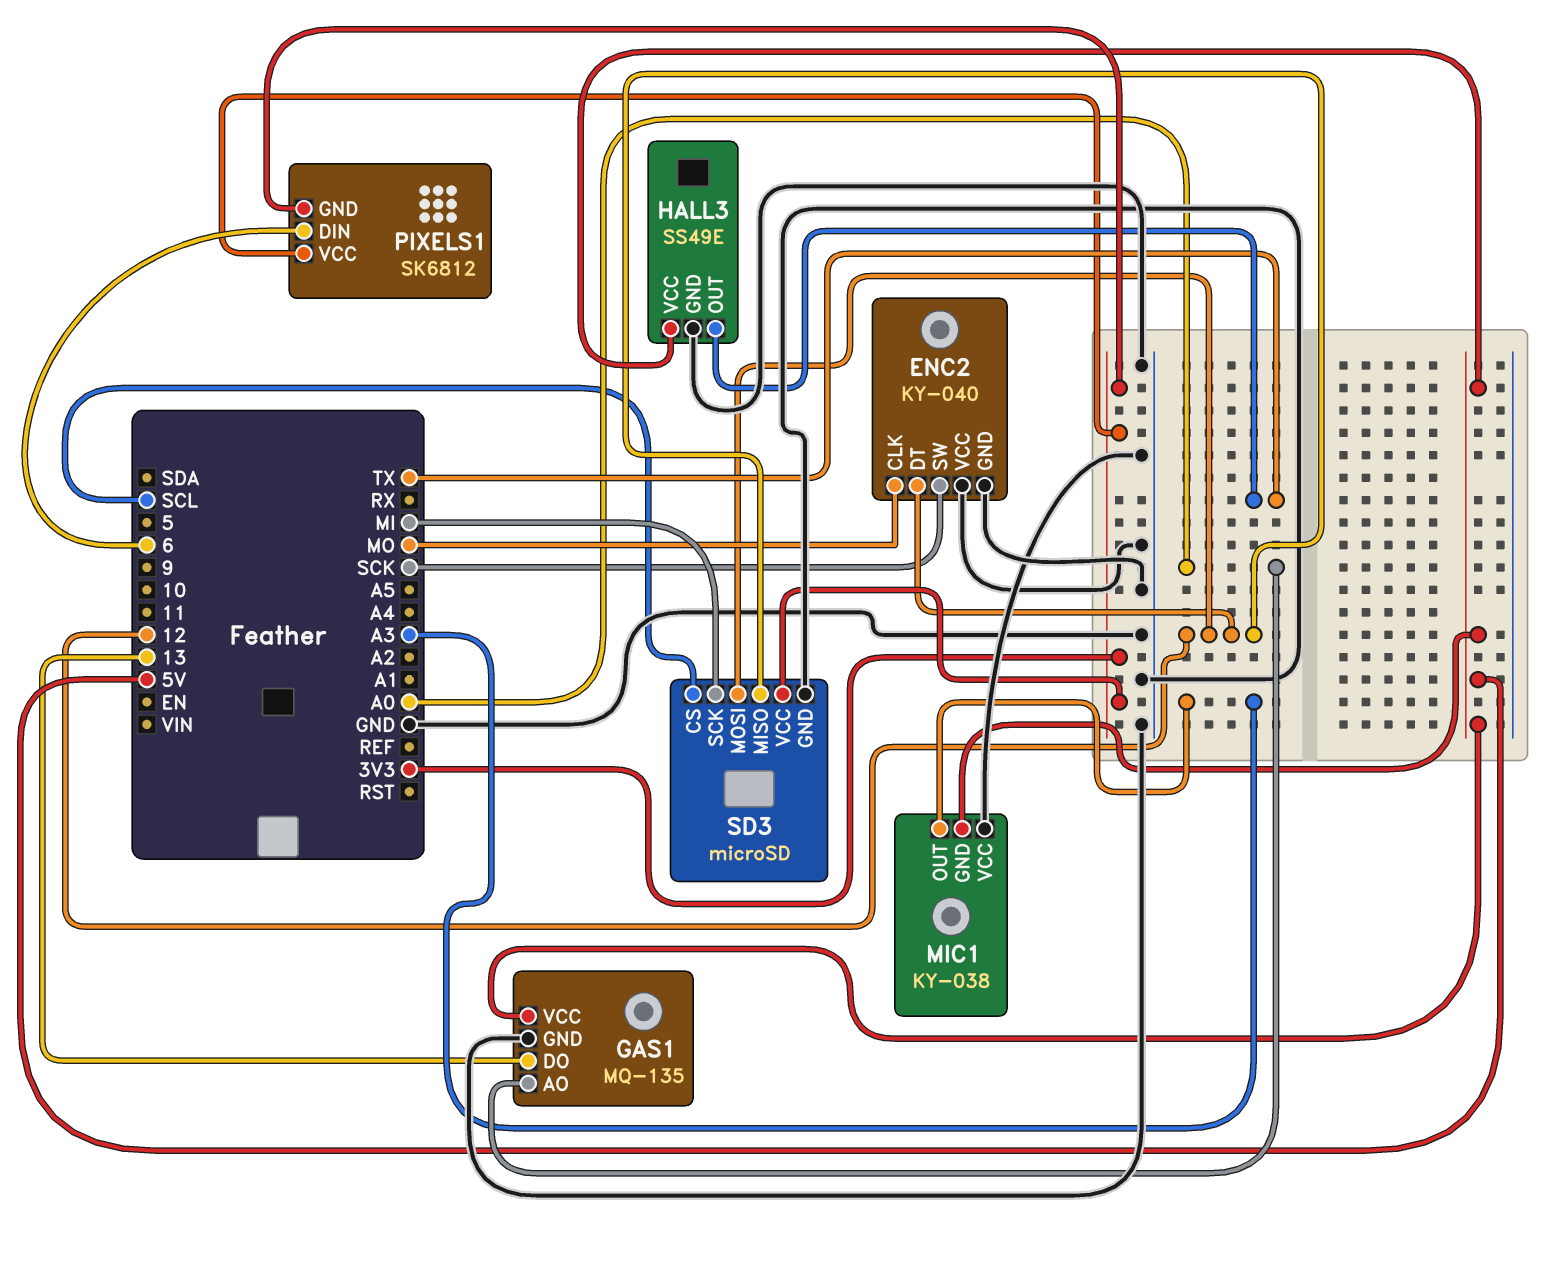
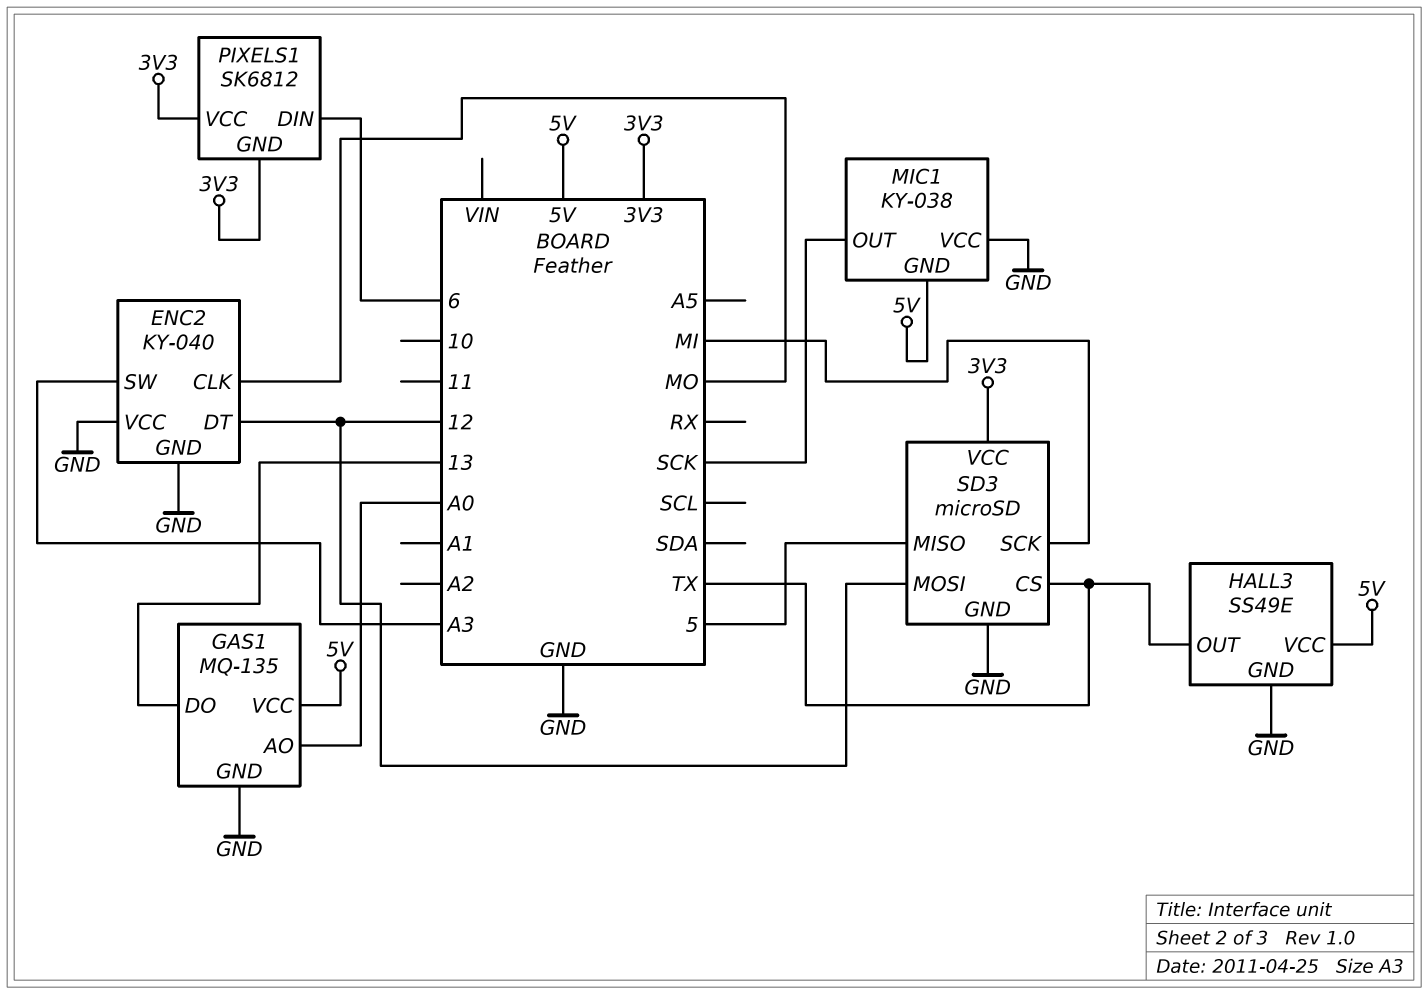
ENC2 pin SW: SCK -> A3
MIC1 pin OUT: A3 -> SCK
SD3 pin CS: SCL -> TX
SD3 pin MISO: 12 -> 5

